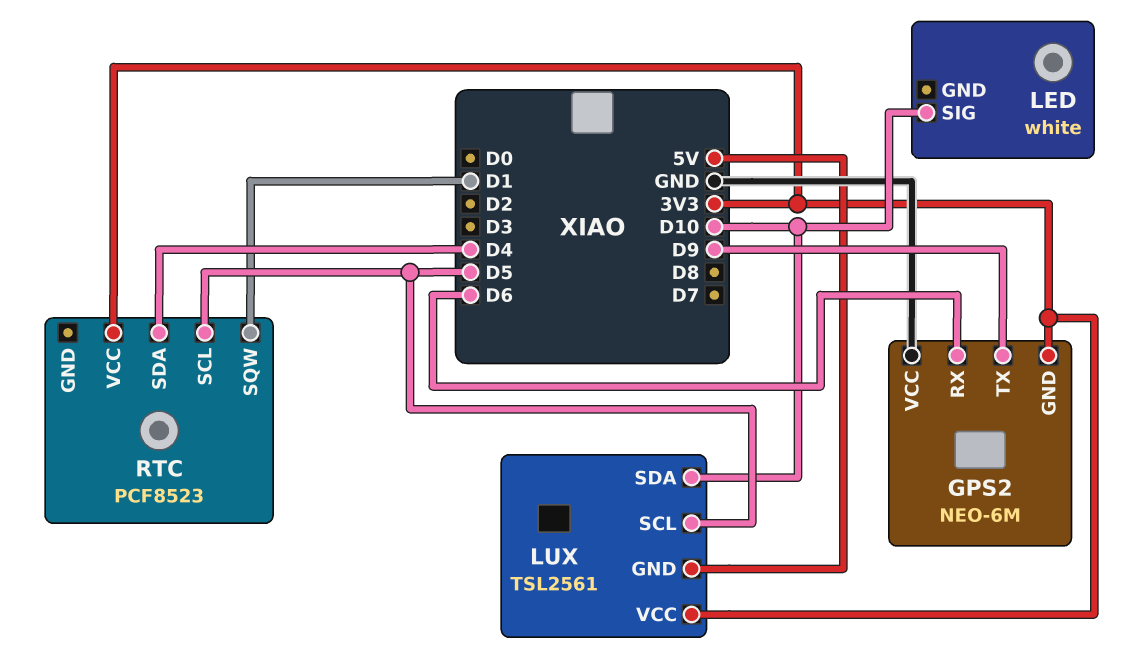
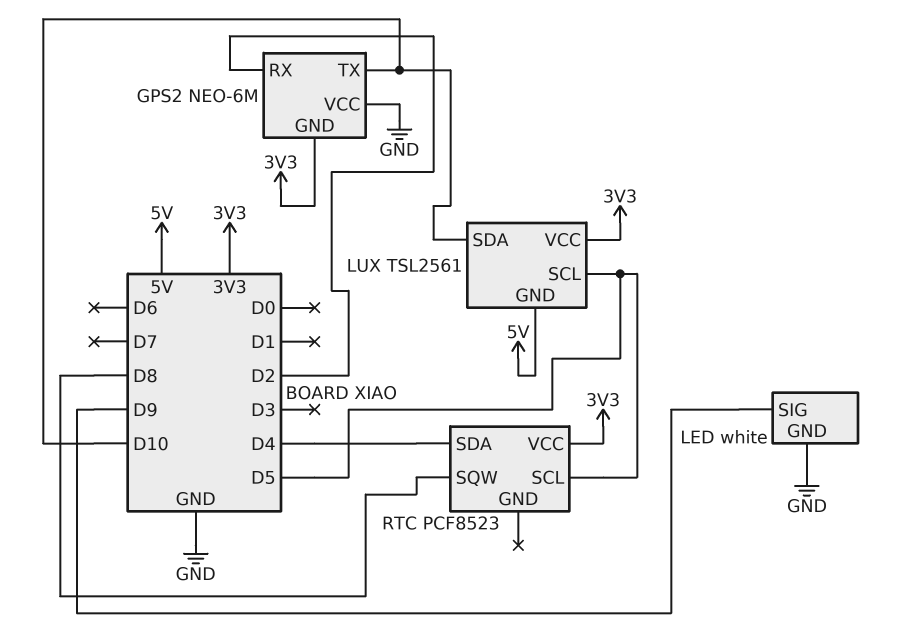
GPS2 pin RX: D6 -> D2
GPS2 pin TX: D9 -> D10
LED pin GND: none -> GND
LED pin SIG: D10 -> D9
RTC pin SQW: D1 -> D8

